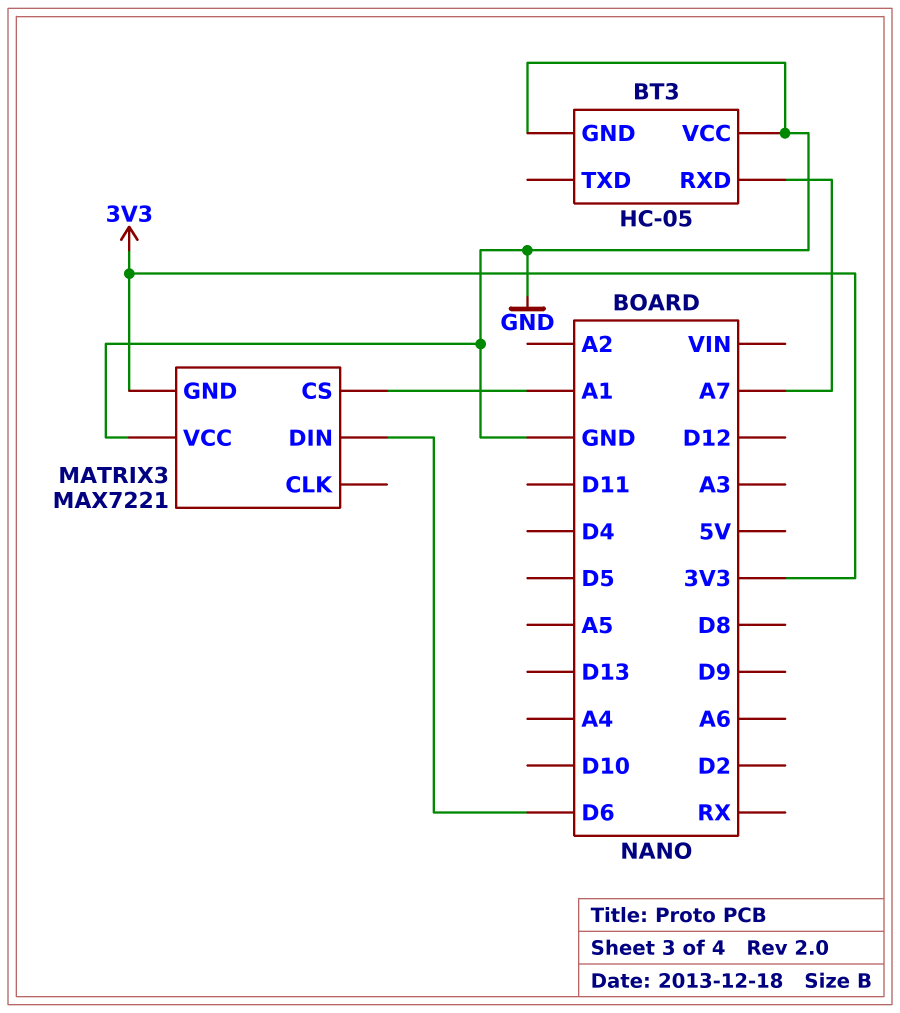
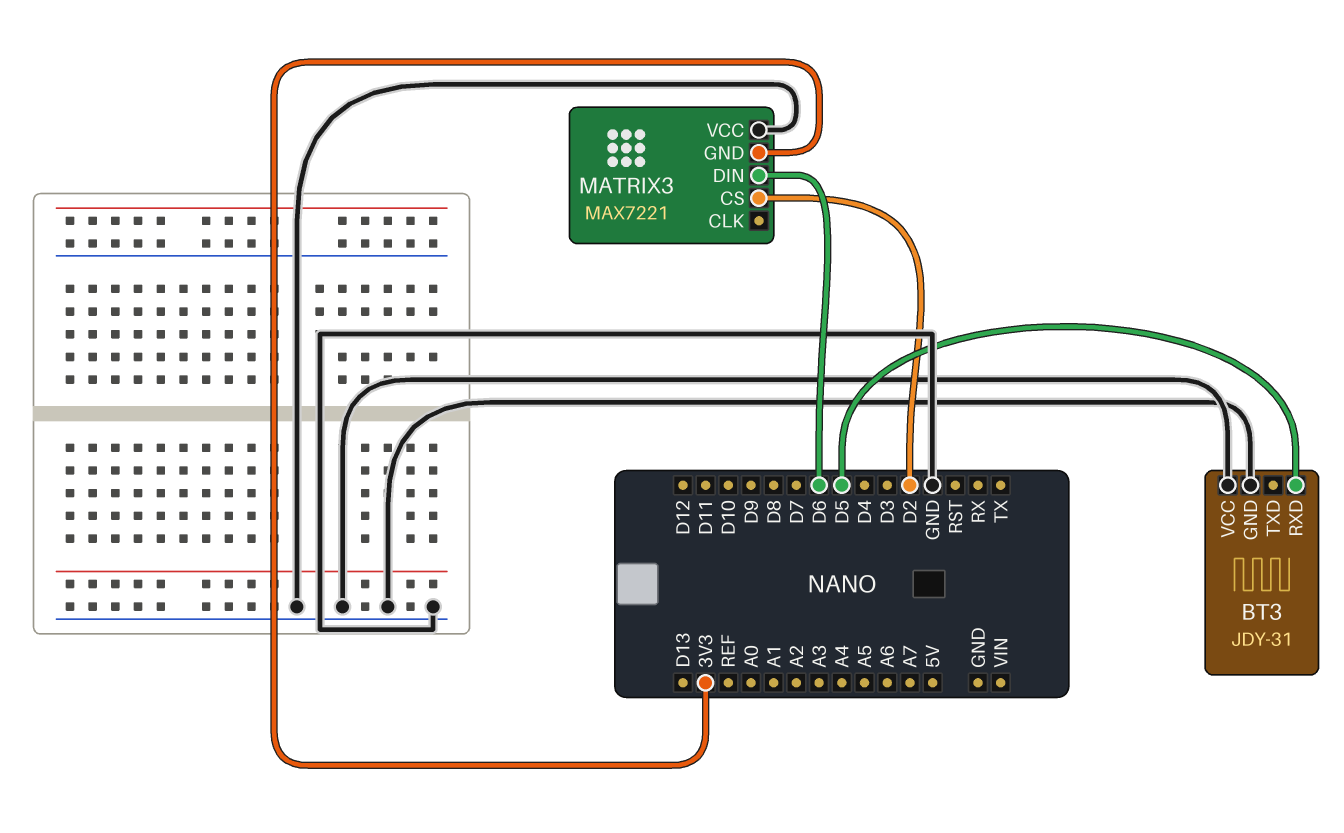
BT3: HC-05 -> JDY-31
BT3 pin RXD: A7 -> D5
MATRIX3 pin CS: A1 -> D2

